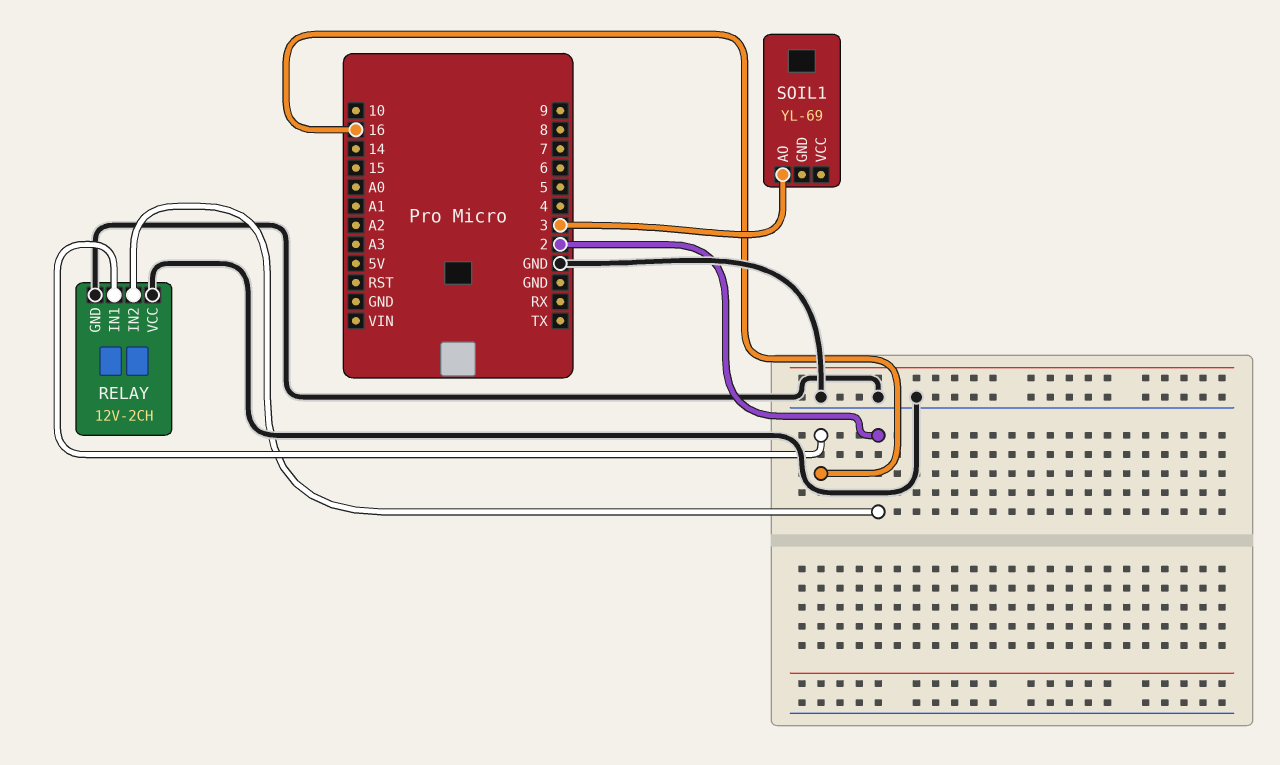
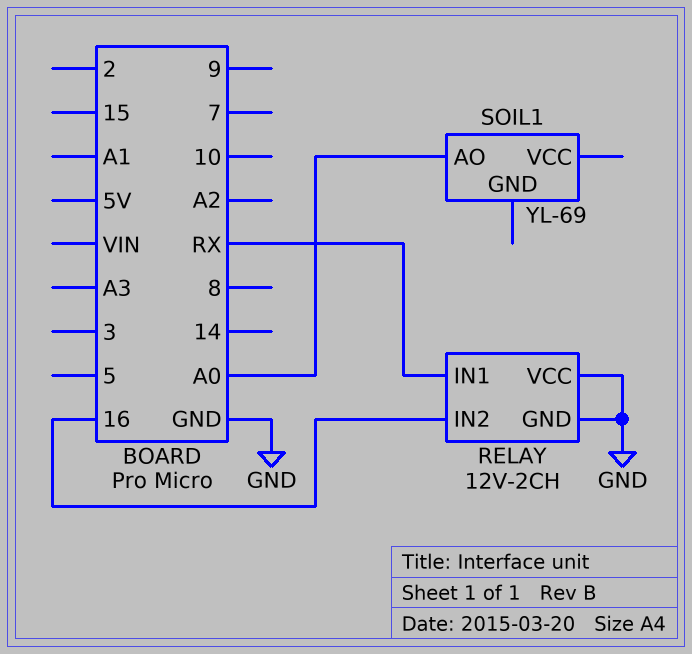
RELAY pin IN1: 16 -> RX
RELAY pin IN2: 2 -> 16
SOIL1 pin AO: 3 -> A0

